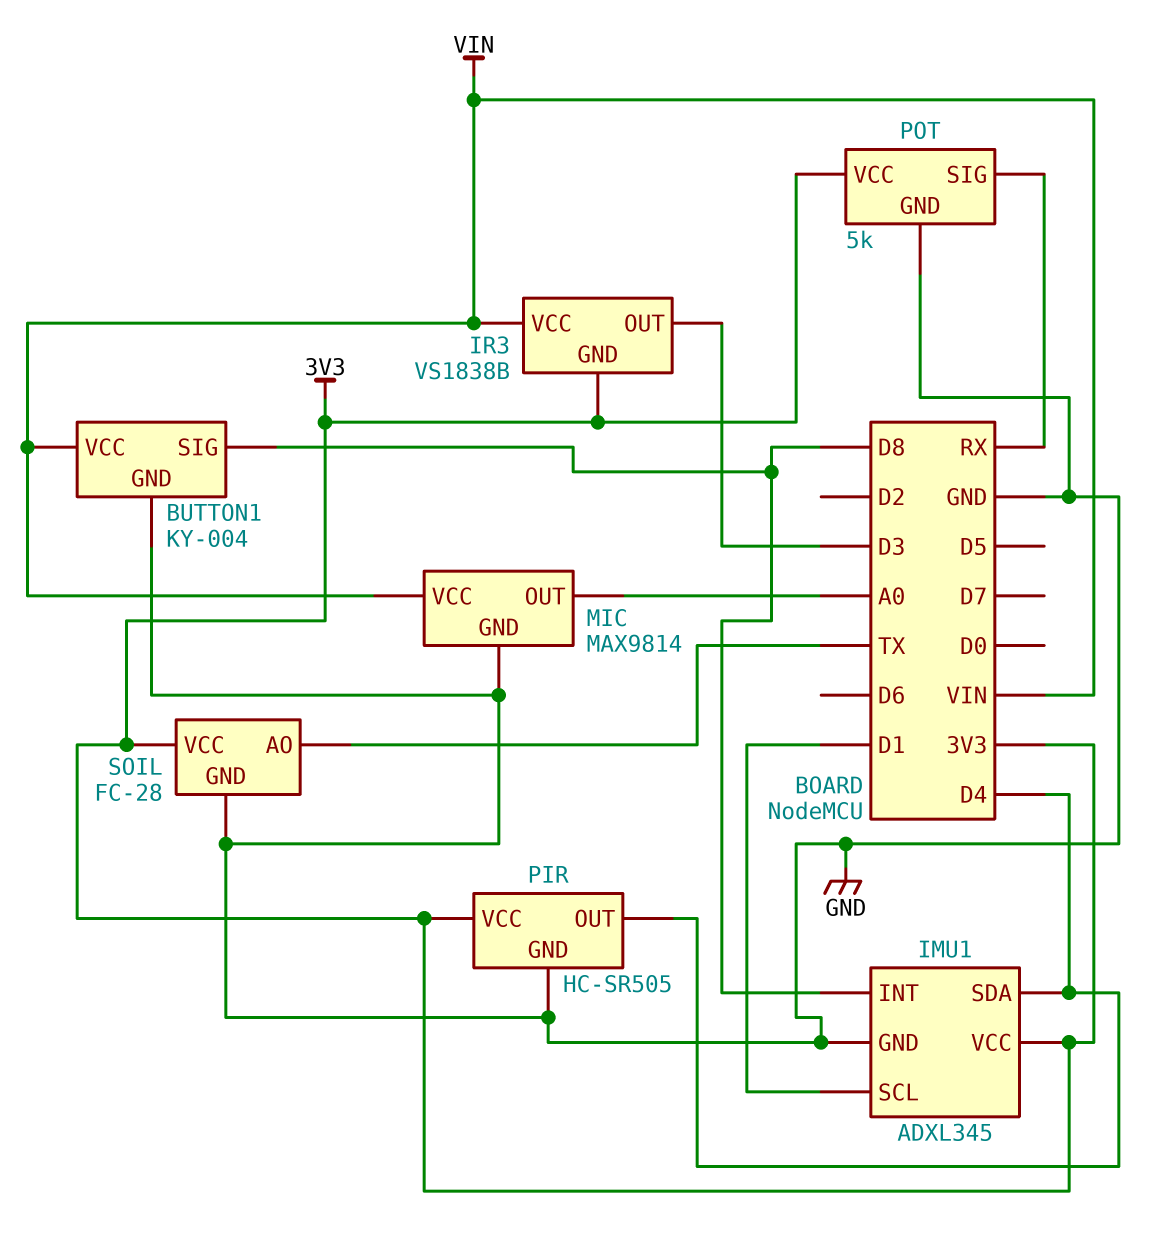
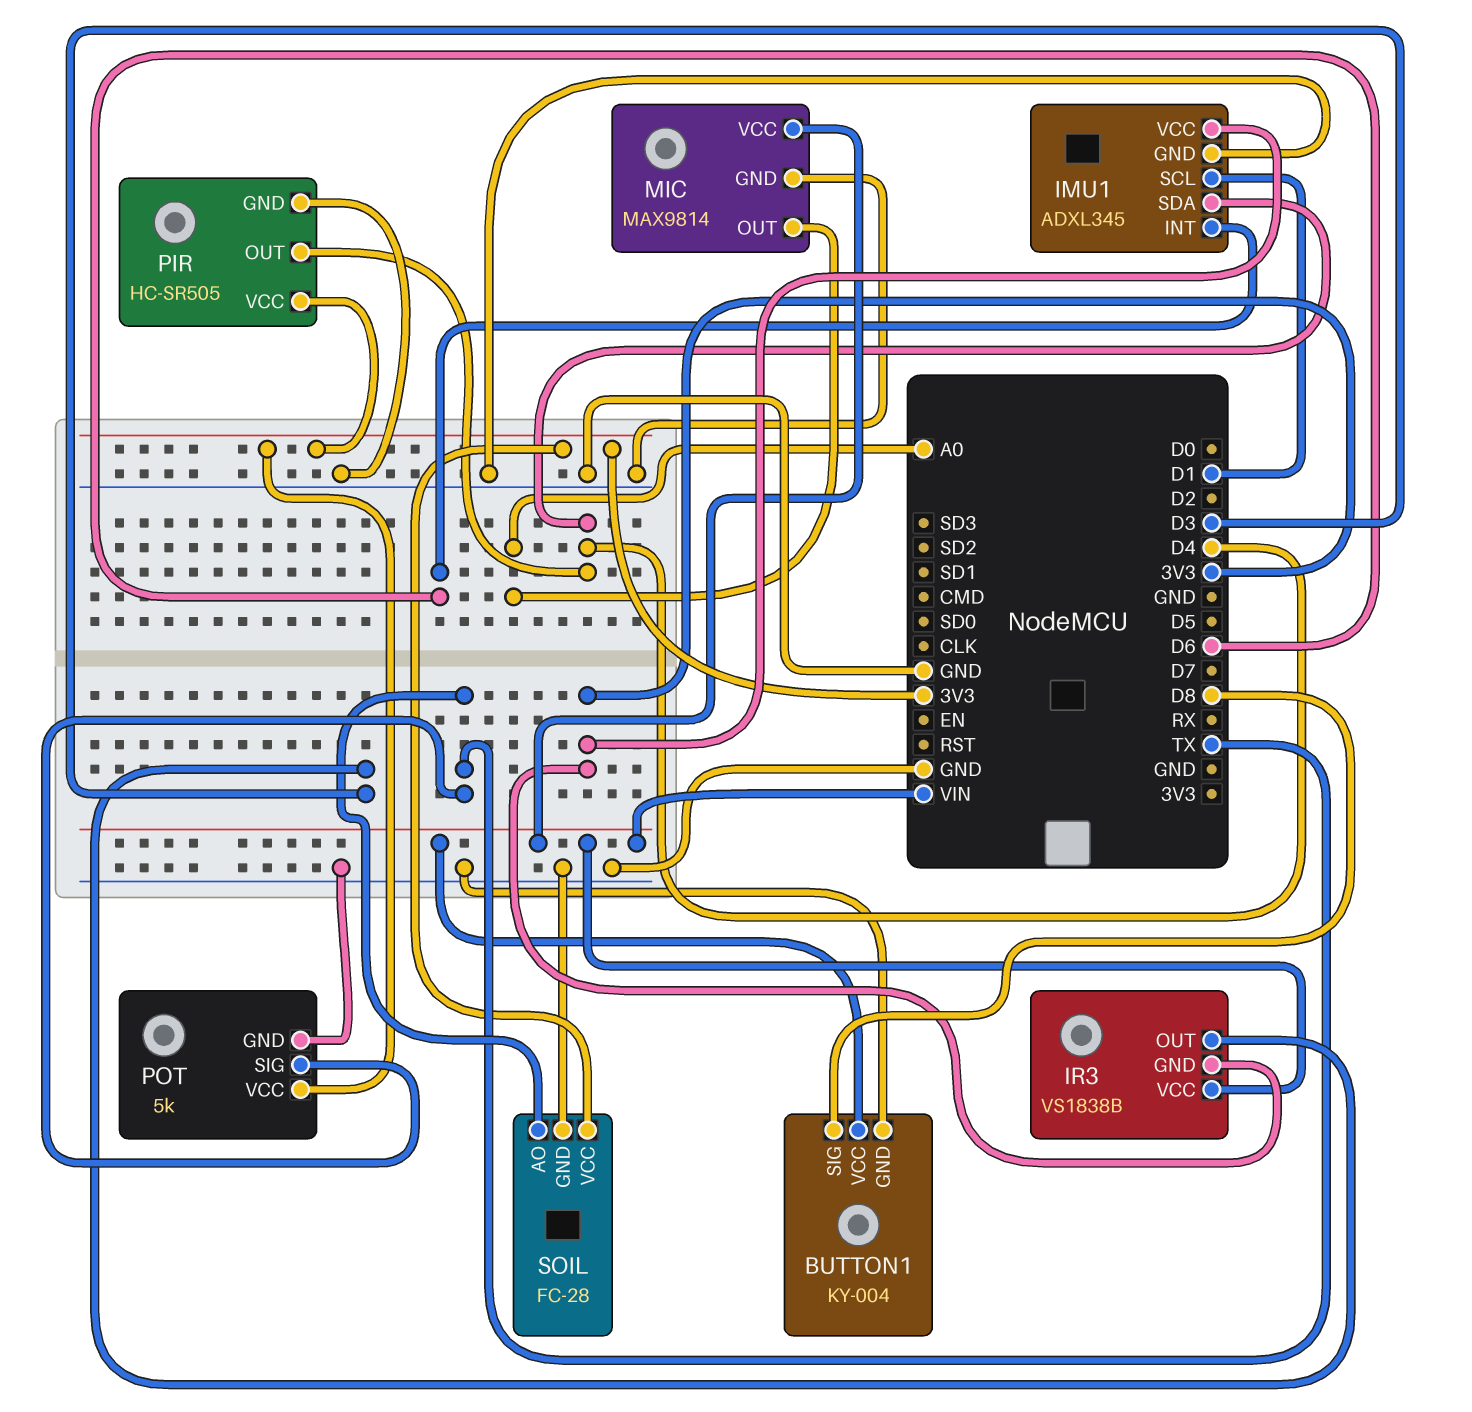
IMU1 pin INT: D8 -> D6
POT pin SIG: RX -> TX

